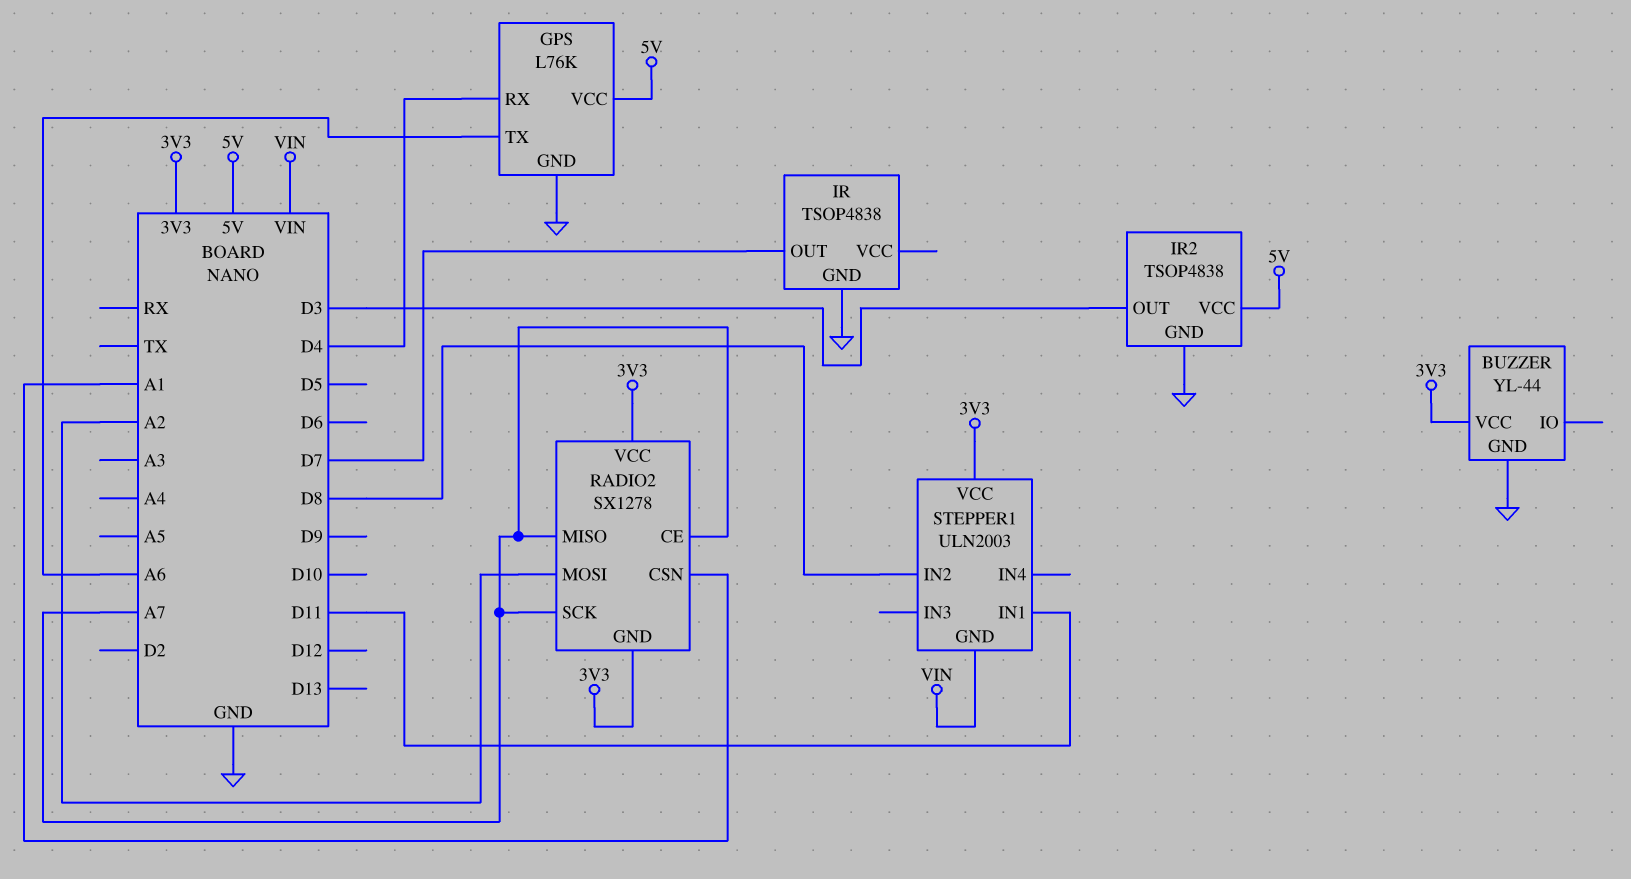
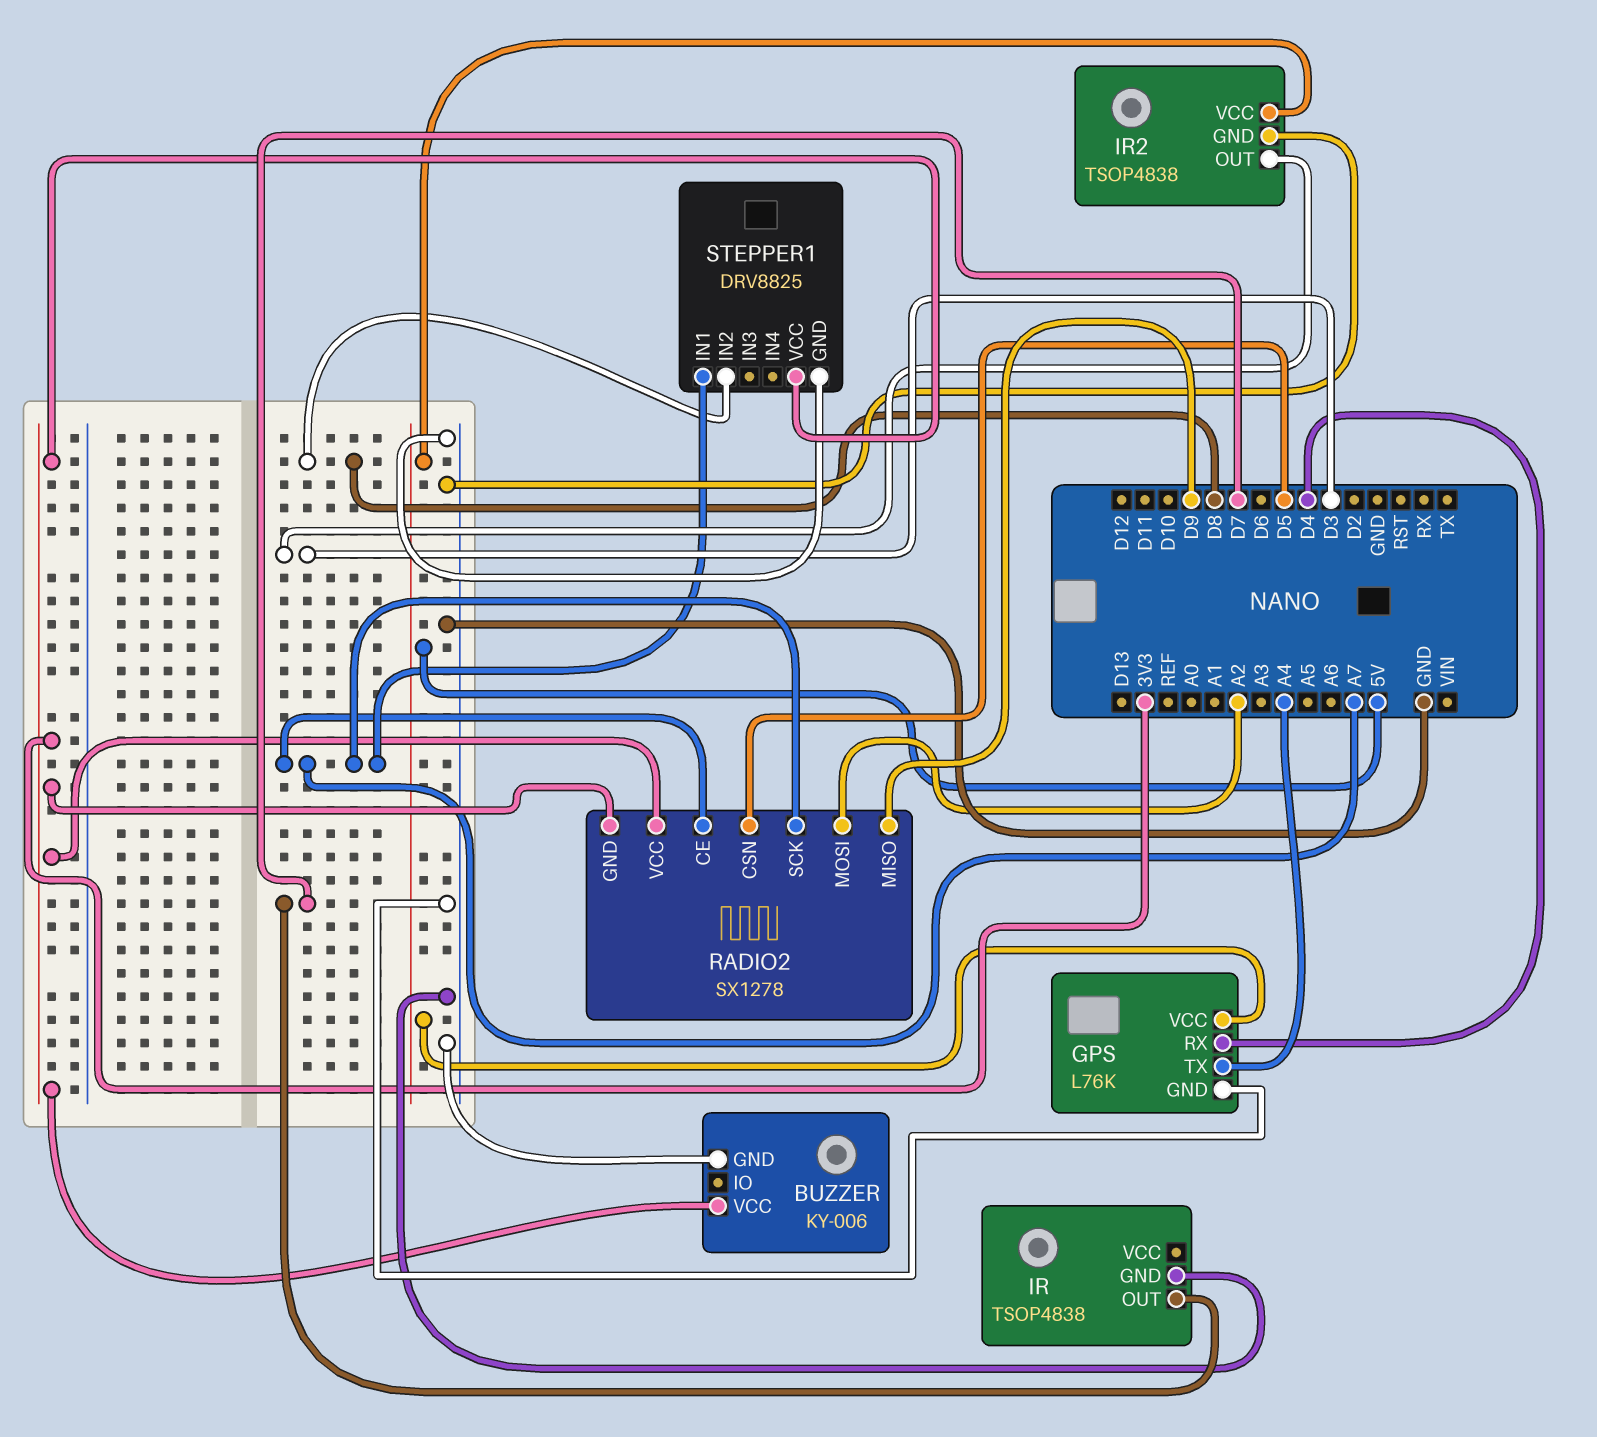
BUZZER: YL-44 -> KY-006
GPS pin TX: A6 -> A4
RADIO2 pin CSN: A1 -> D5
RADIO2 pin MISO: A7 -> D9
STEPPER1: ULN2003 -> DRV8825
STEPPER1 pin GND: VIN -> GND
STEPPER1 pin IN1: D11 -> A7

